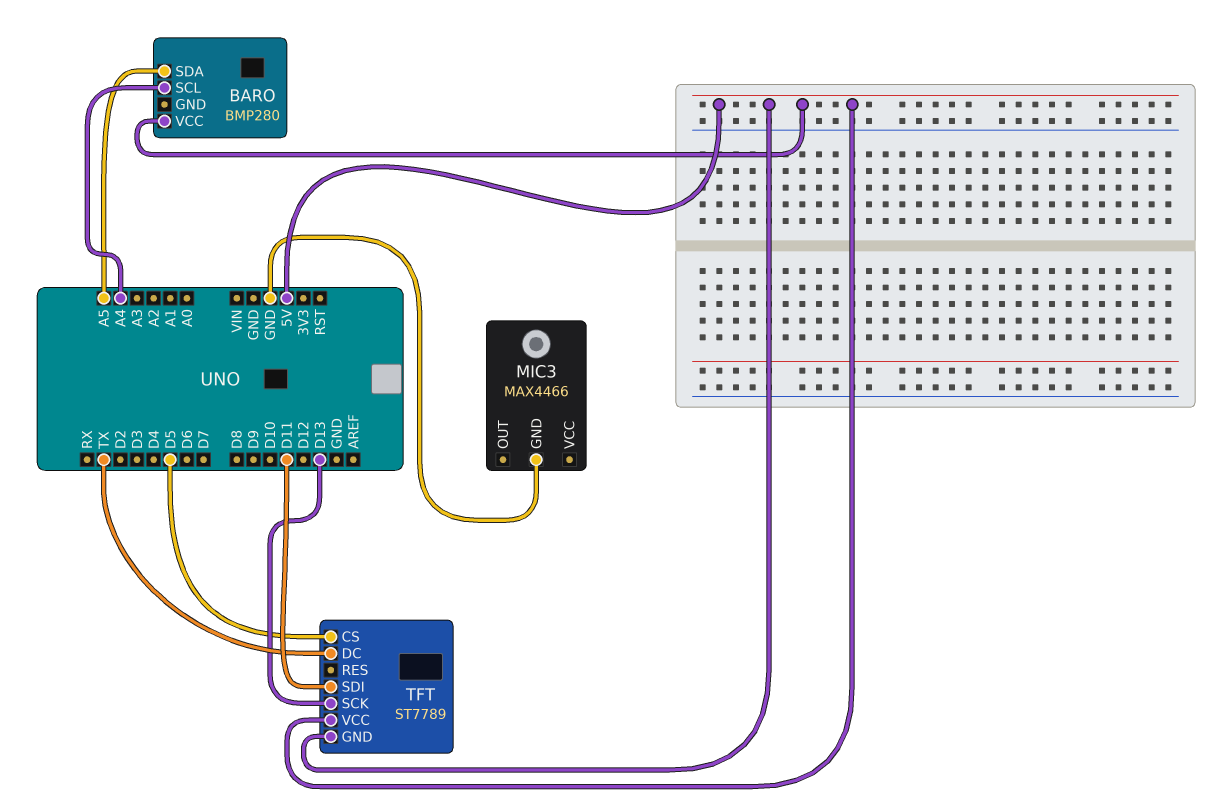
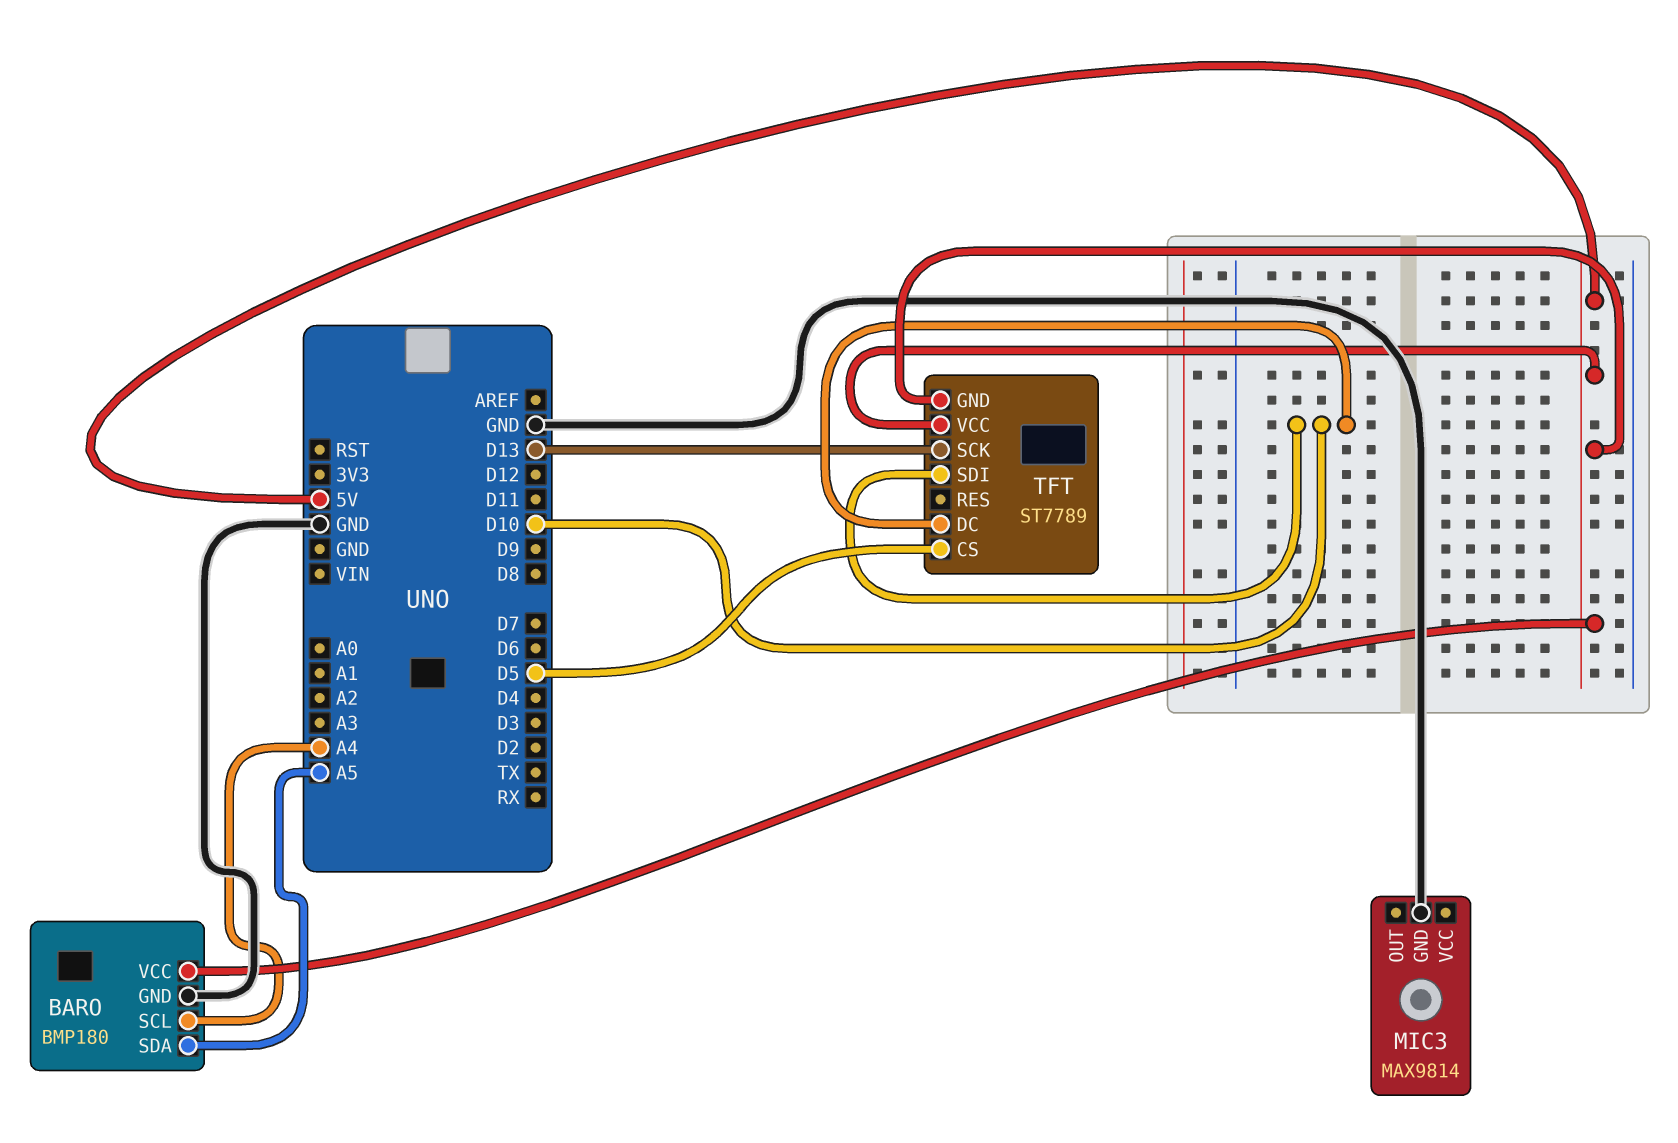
BARO: BMP280 -> BMP180
BARO pin GND: none -> GND
MIC3: MAX4466 -> MAX9814
TFT pin DC: TX -> D10
TFT pin SDI: D11 -> D10

